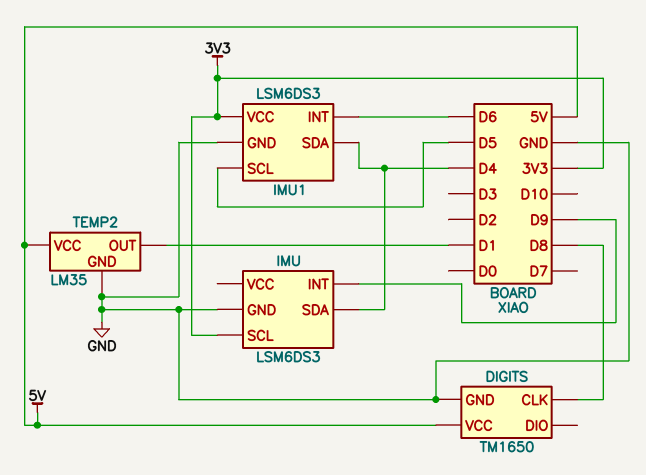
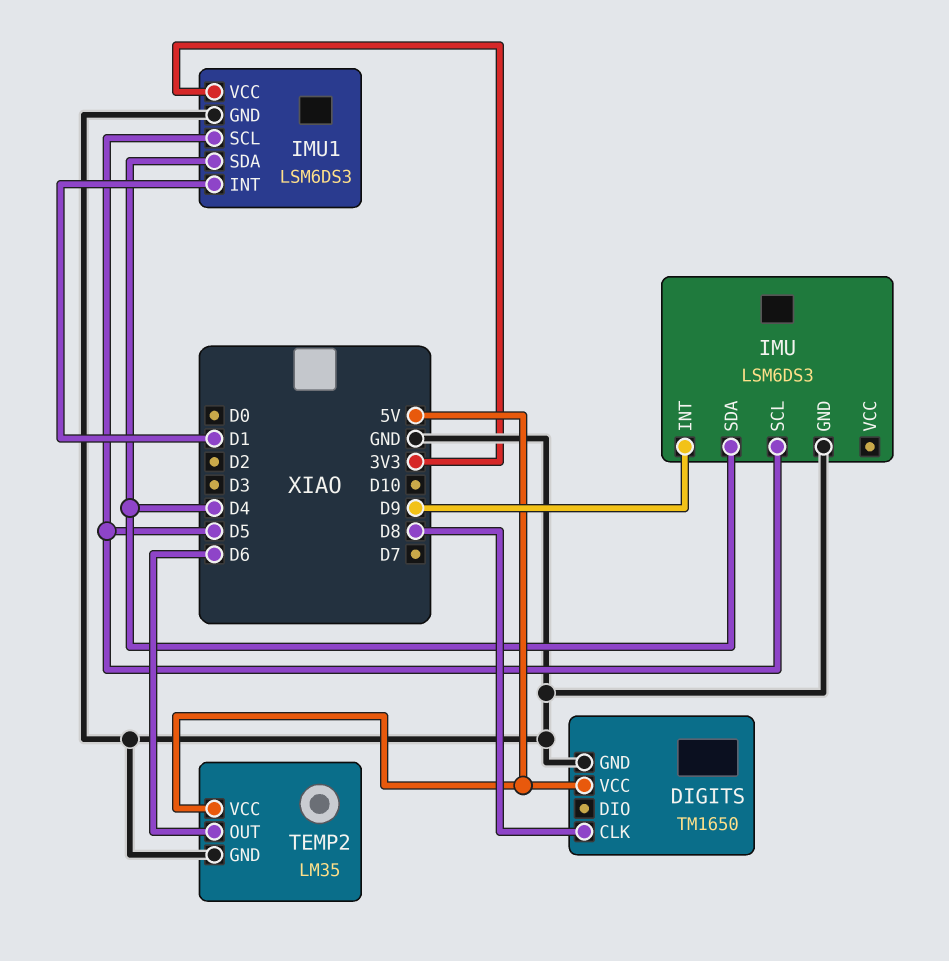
IMU pin SCL: 3V3 -> D5
IMU1 pin INT: D6 -> D1
TEMP2 pin OUT: D1 -> D6

